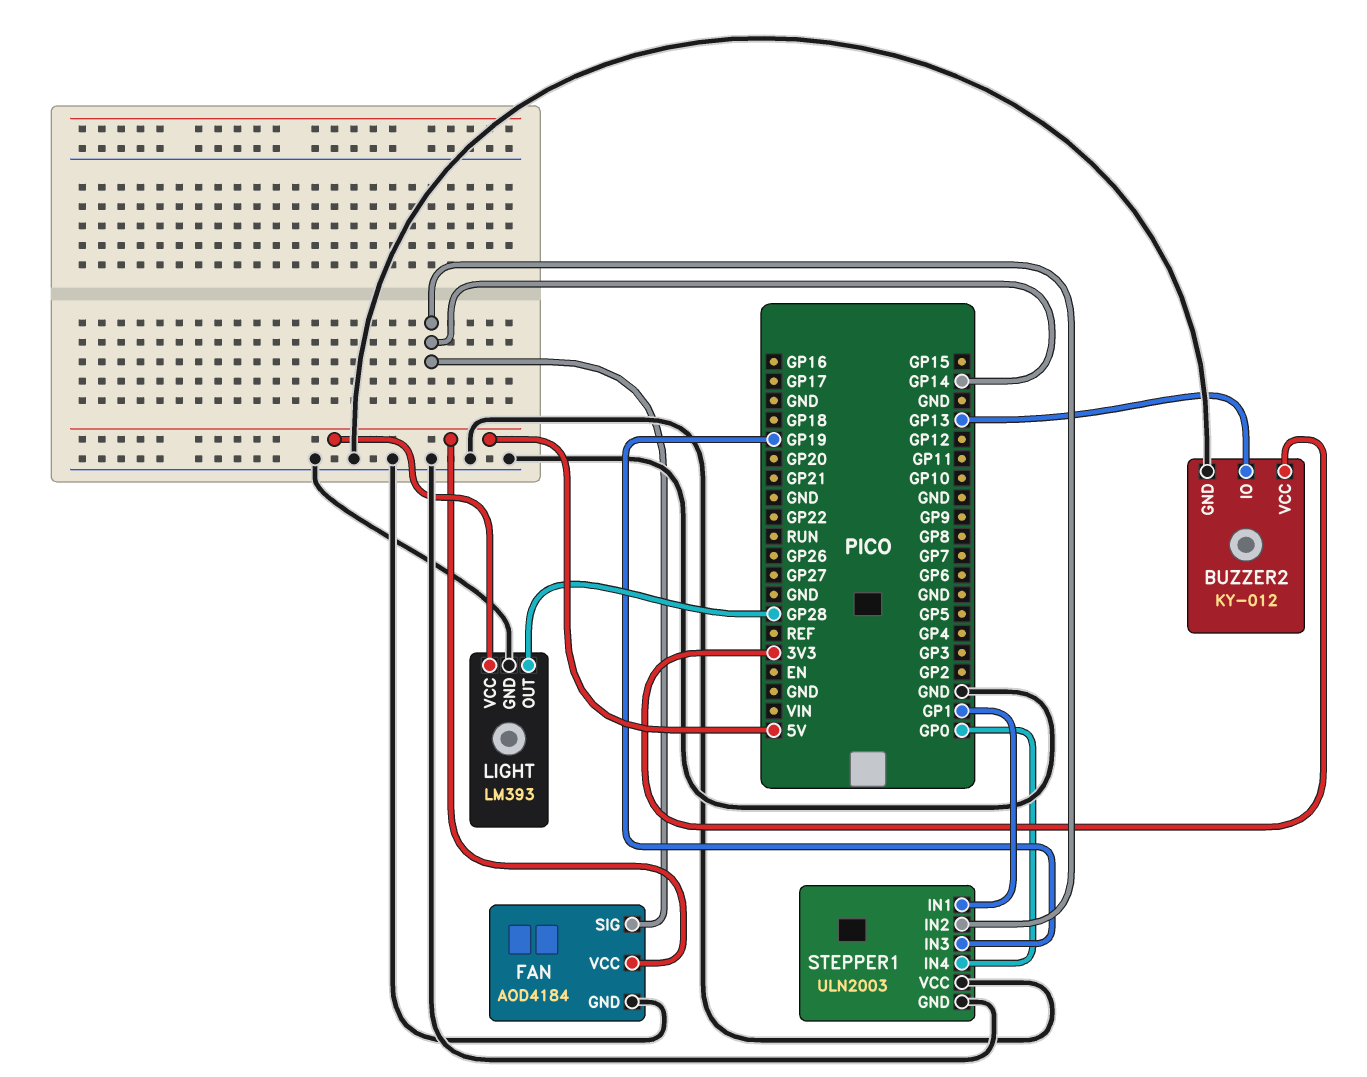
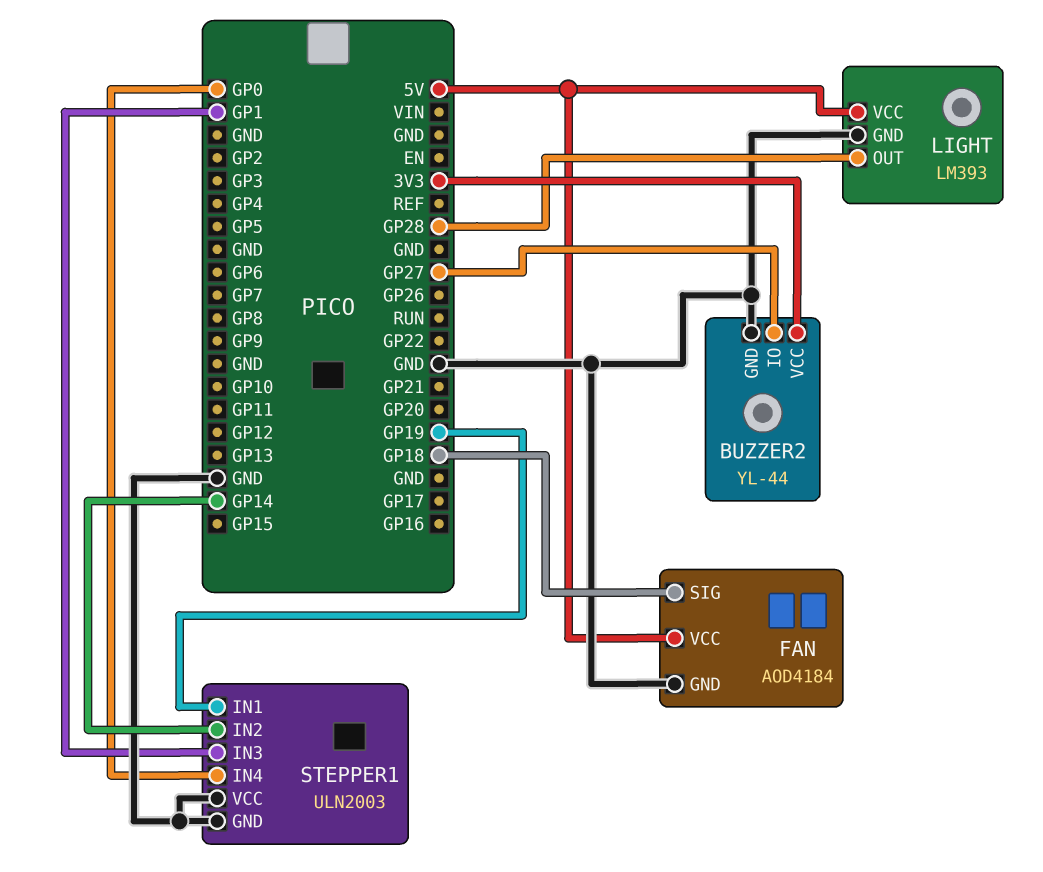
BUZZER2: KY-012 -> YL-44
BUZZER2 pin IO: GP13 -> GP27
FAN pin SIG: GP14 -> GP18
STEPPER1 pin IN1: GP1 -> GP19
STEPPER1 pin IN3: GP19 -> GP1

